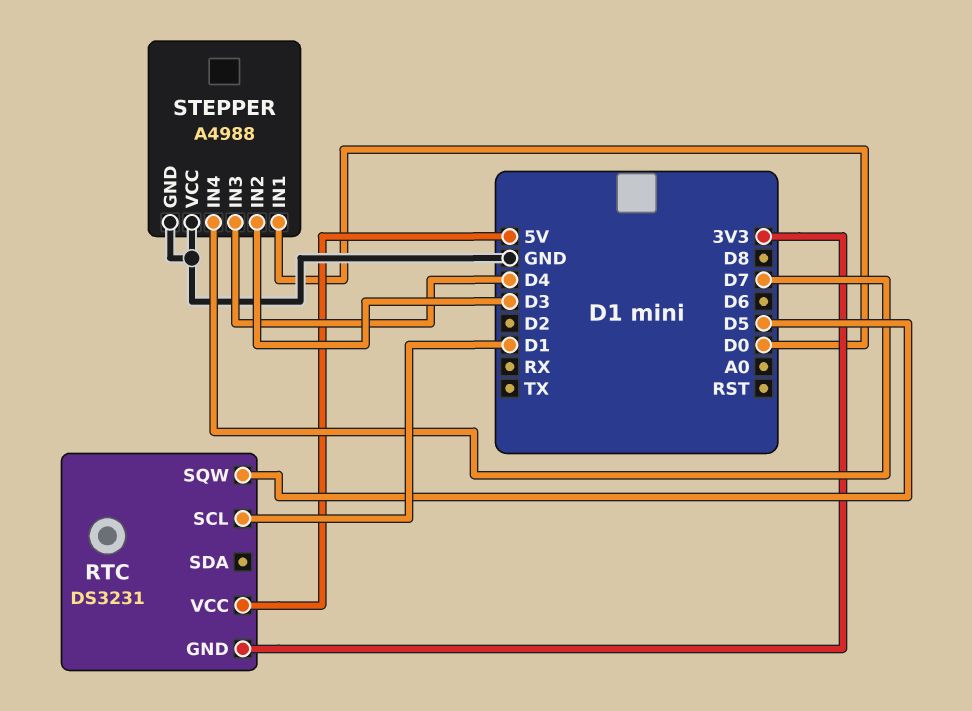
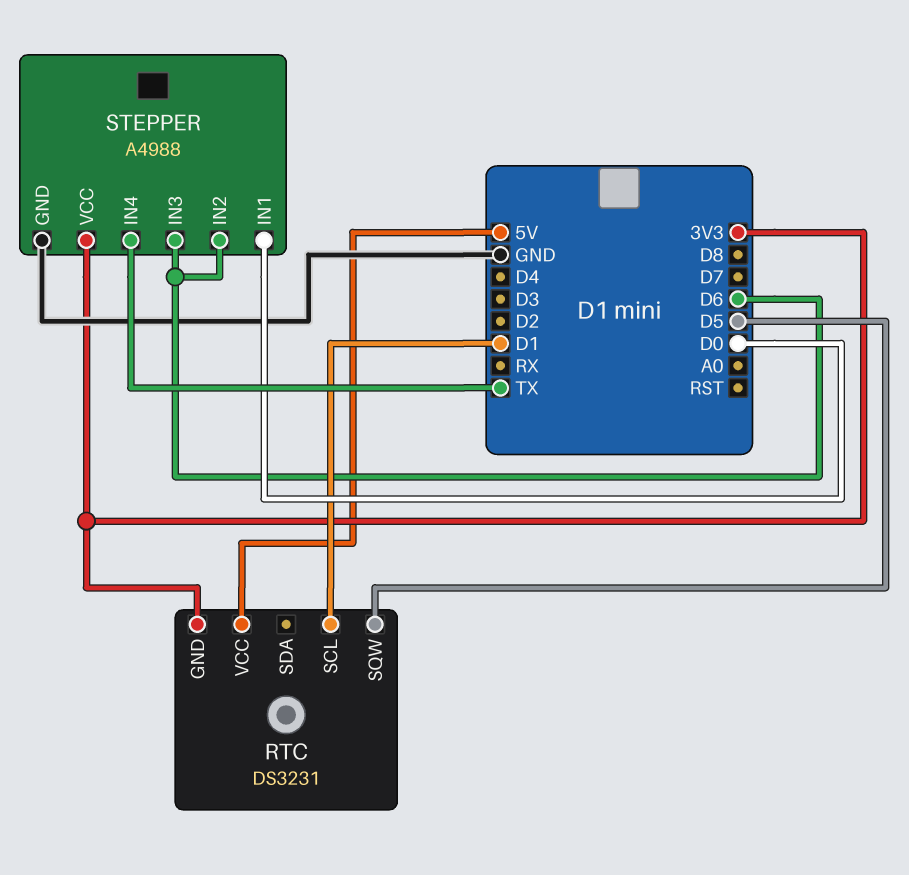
STEPPER pin IN2: D3 -> D6
STEPPER pin IN3: D4 -> D6
STEPPER pin IN4: D7 -> TX
STEPPER pin VCC: GND -> 3V3

